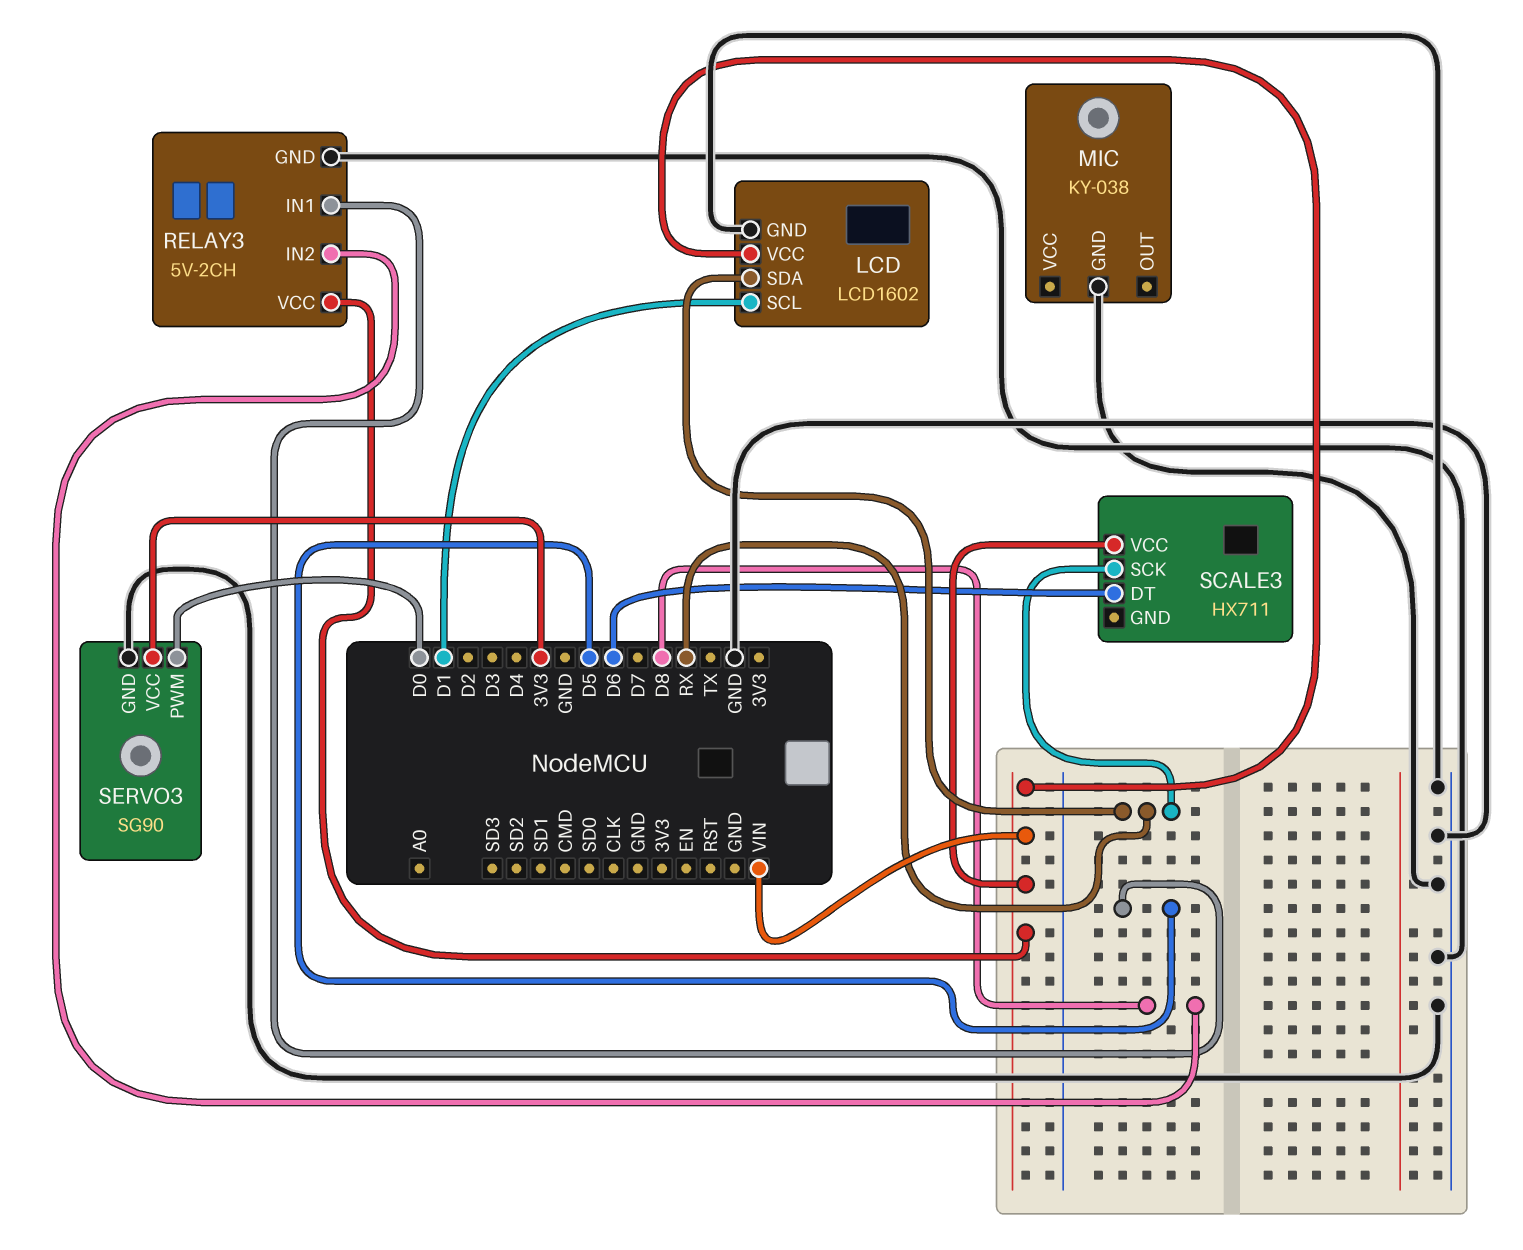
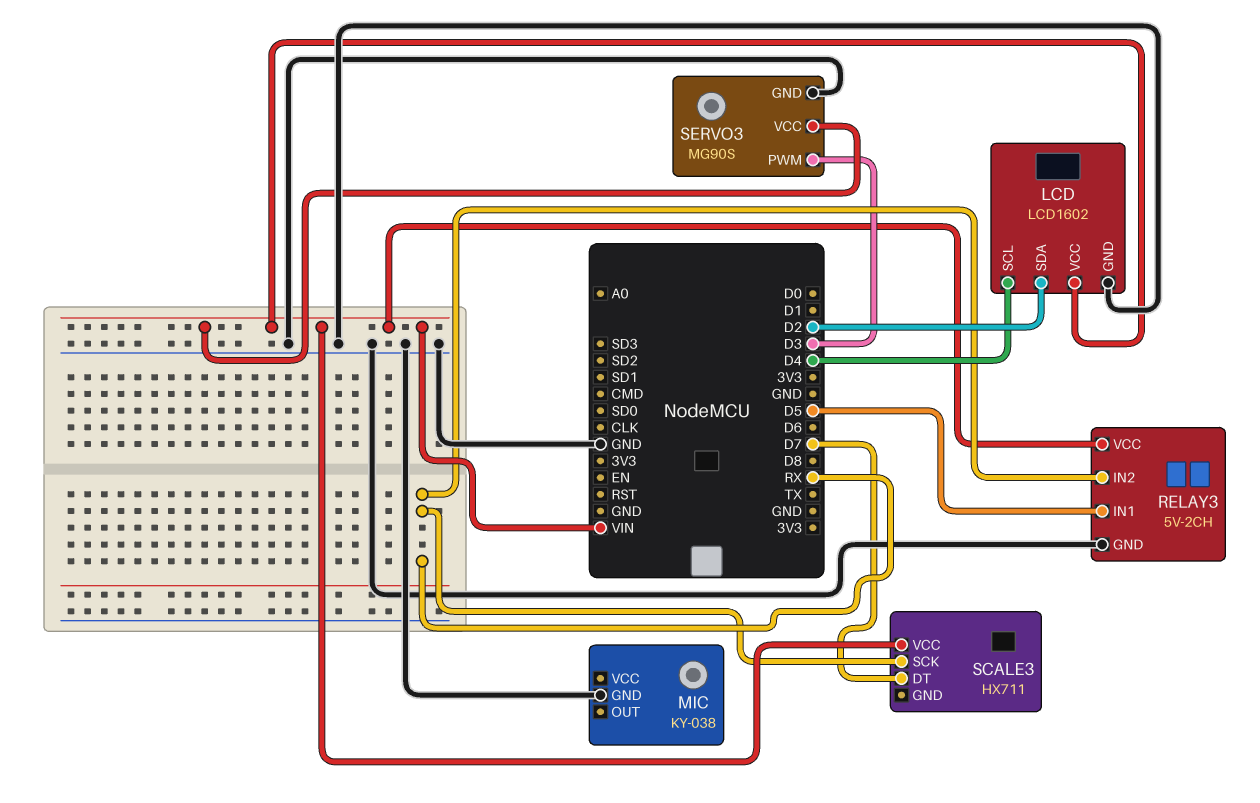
LCD pin SCL: D1 -> D4
LCD pin SDA: RX -> D2
RELAY3 pin IN2: D8 -> RX
SCALE3 pin DT: D6 -> D7
SERVO3: SG90 -> MG90S
SERVO3 pin PWM: D0 -> D3
SERVO3 pin VCC: 3V3 -> VIN

